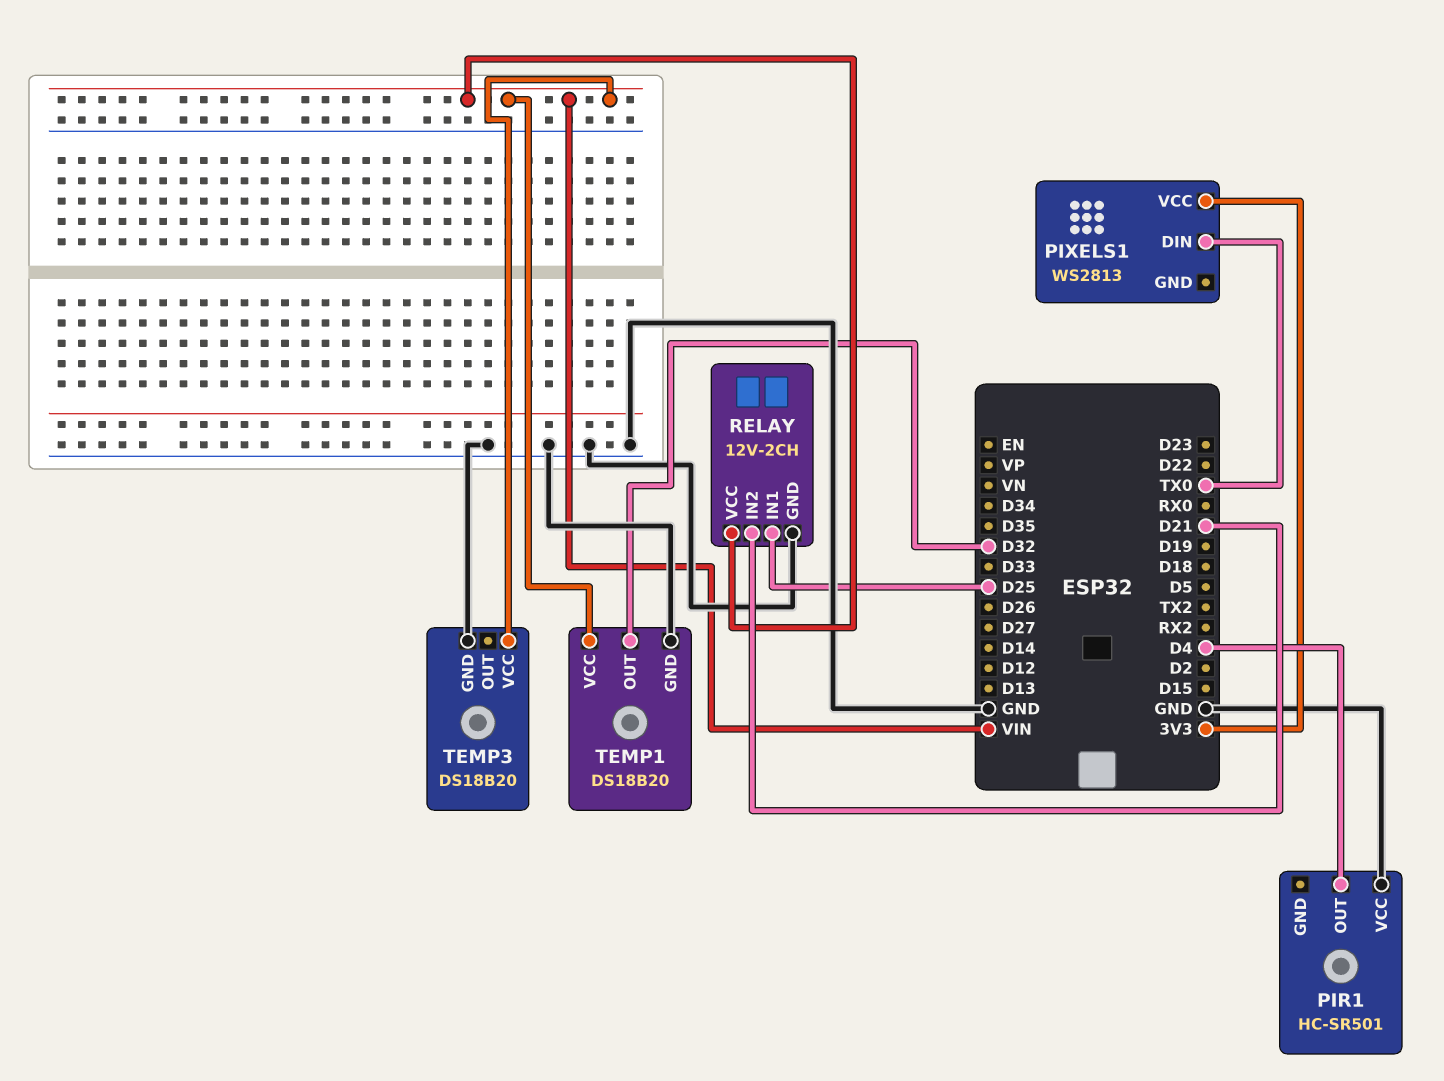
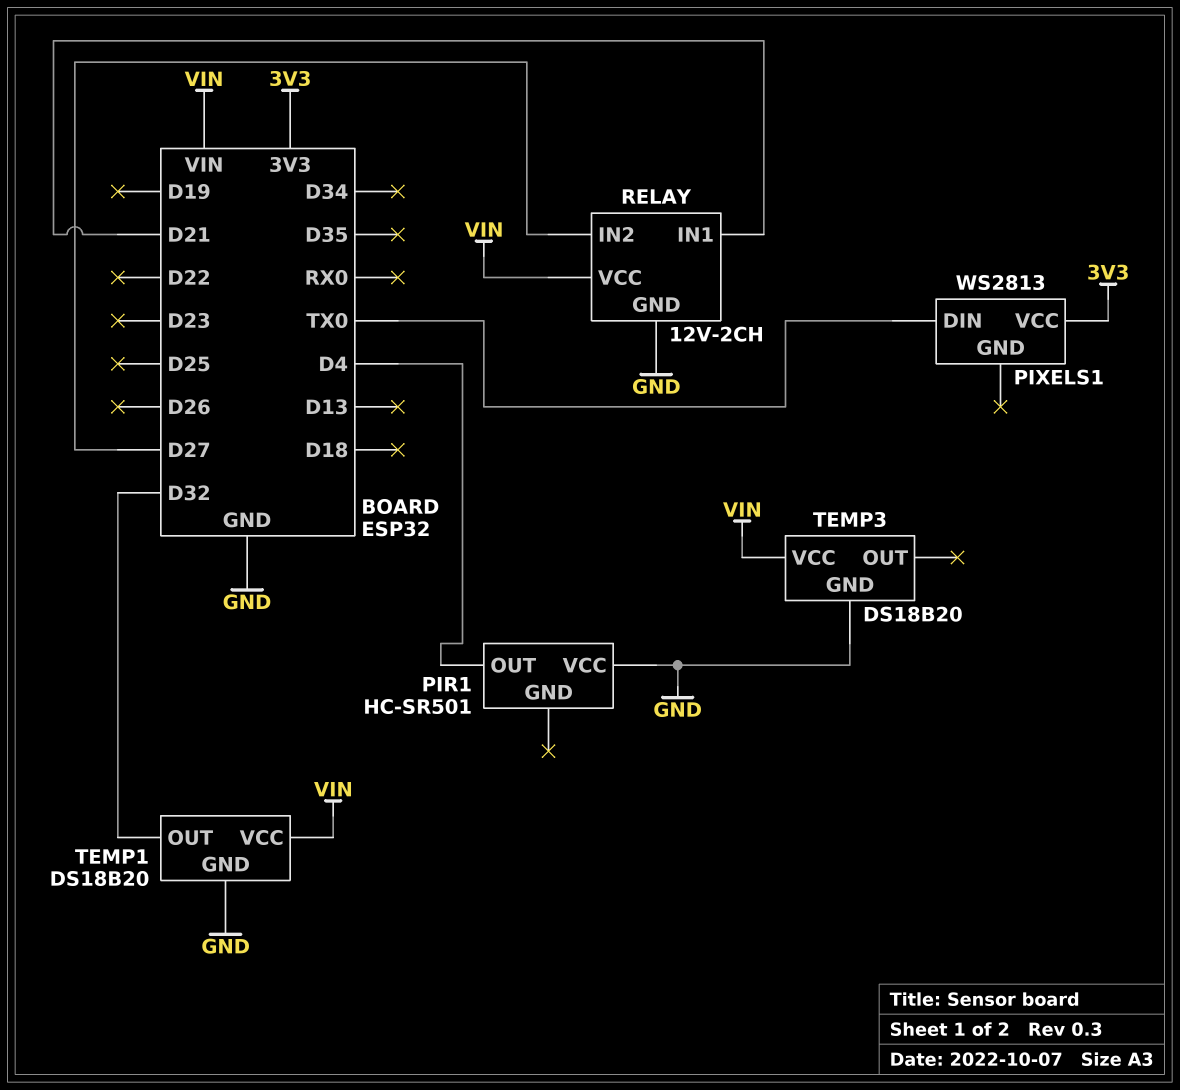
RELAY pin IN1: D25 -> D21
RELAY pin IN2: D21 -> D27

